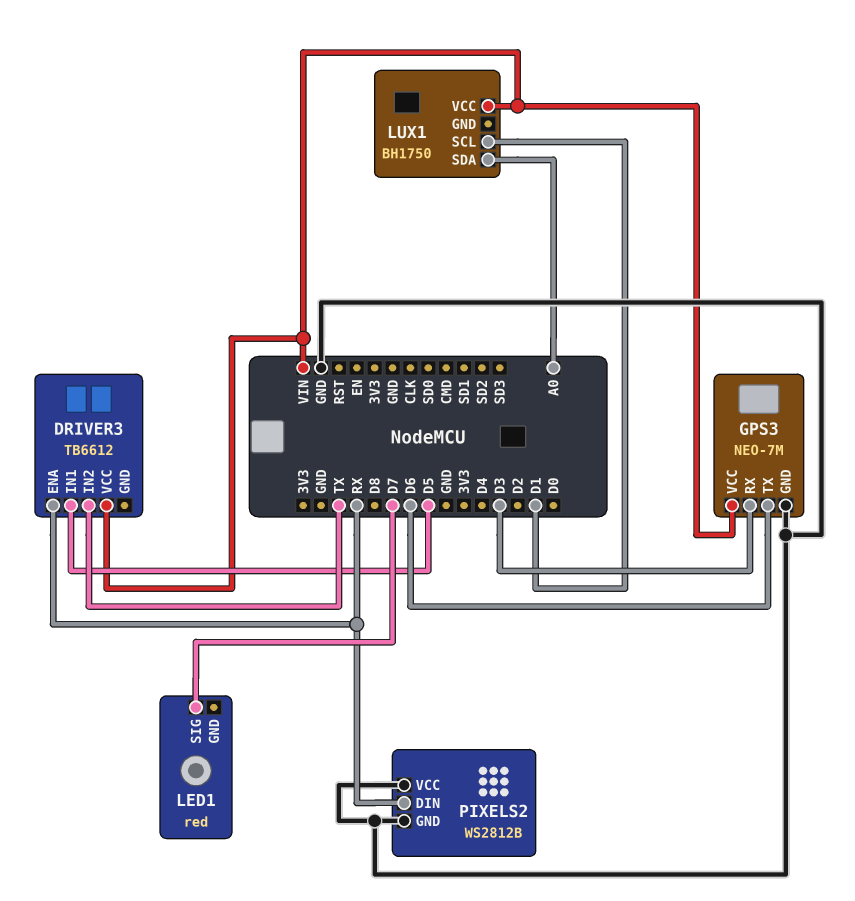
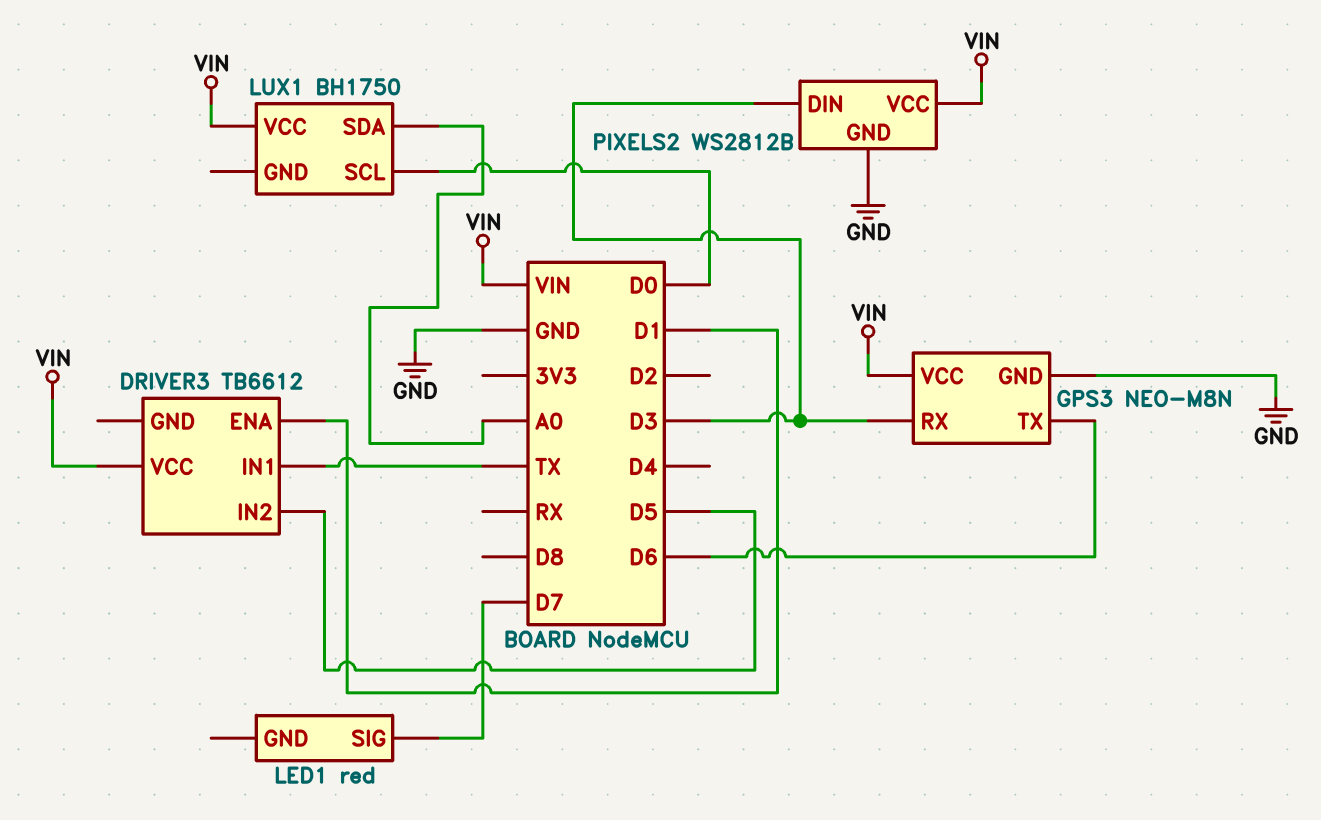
DRIVER3 pin ENA: RX -> D1
DRIVER3 pin IN1: D5 -> TX
DRIVER3 pin IN2: TX -> D5
GPS3: NEO-7M -> NEO-M8N
LUX1 pin SCL: D1 -> D0
PIXELS2 pin DIN: RX -> D3
PIXELS2 pin VCC: GND -> VIN

